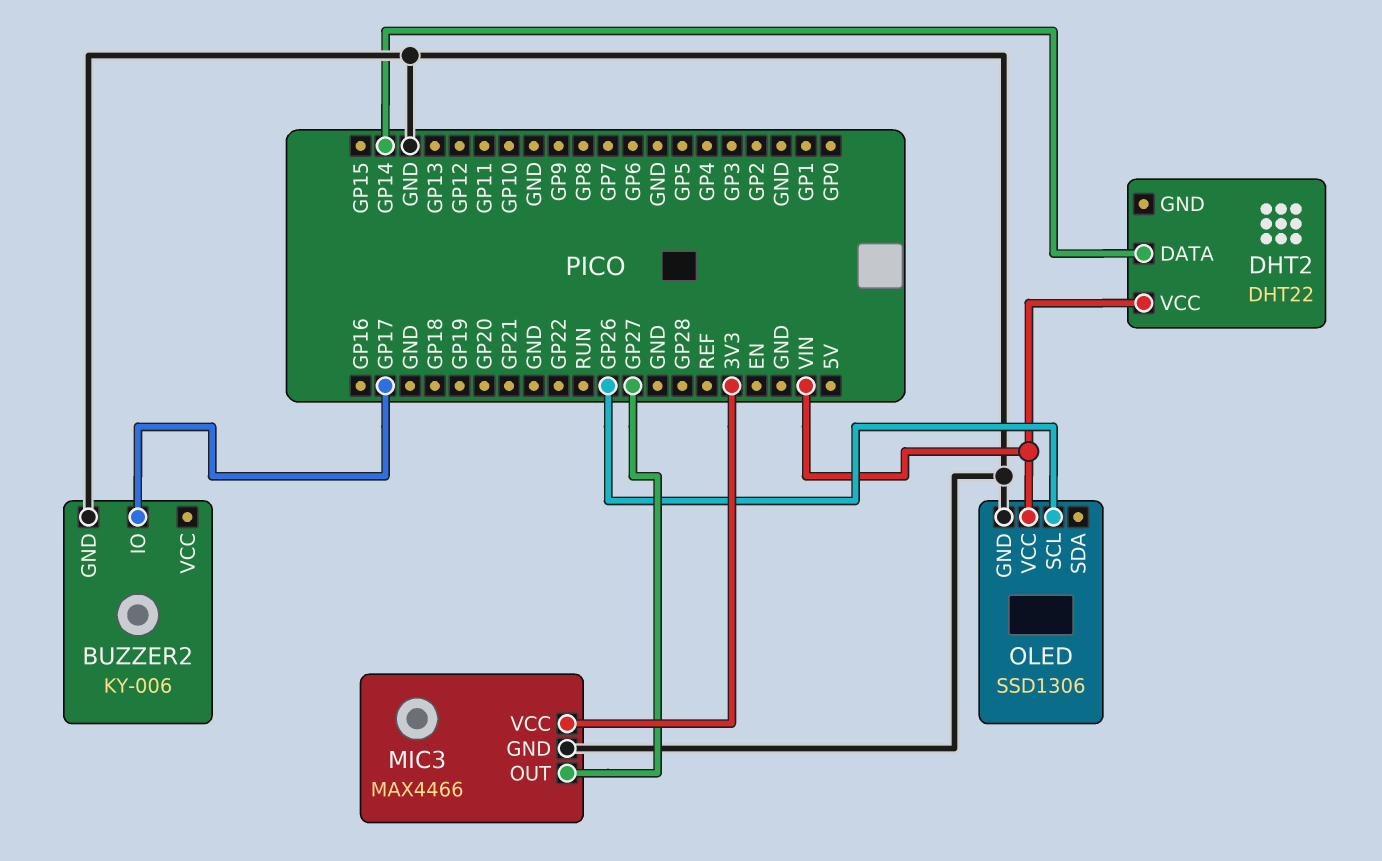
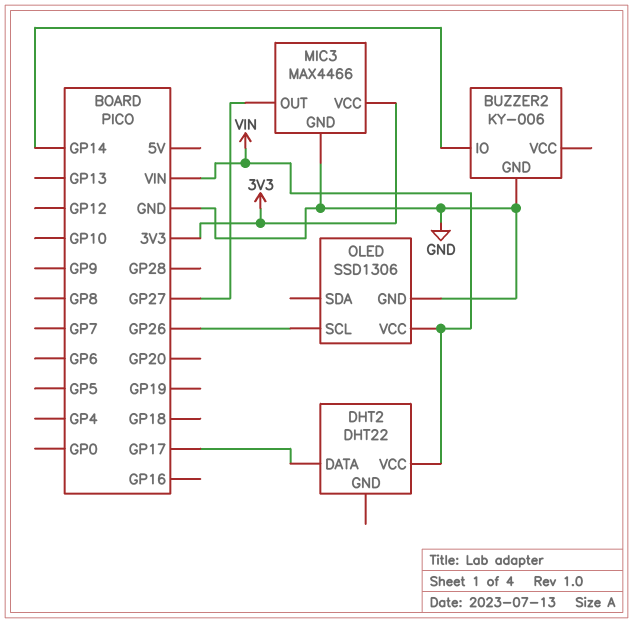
BUZZER2 pin IO: GP17 -> GP14
DHT2 pin DATA: GP14 -> GP17

